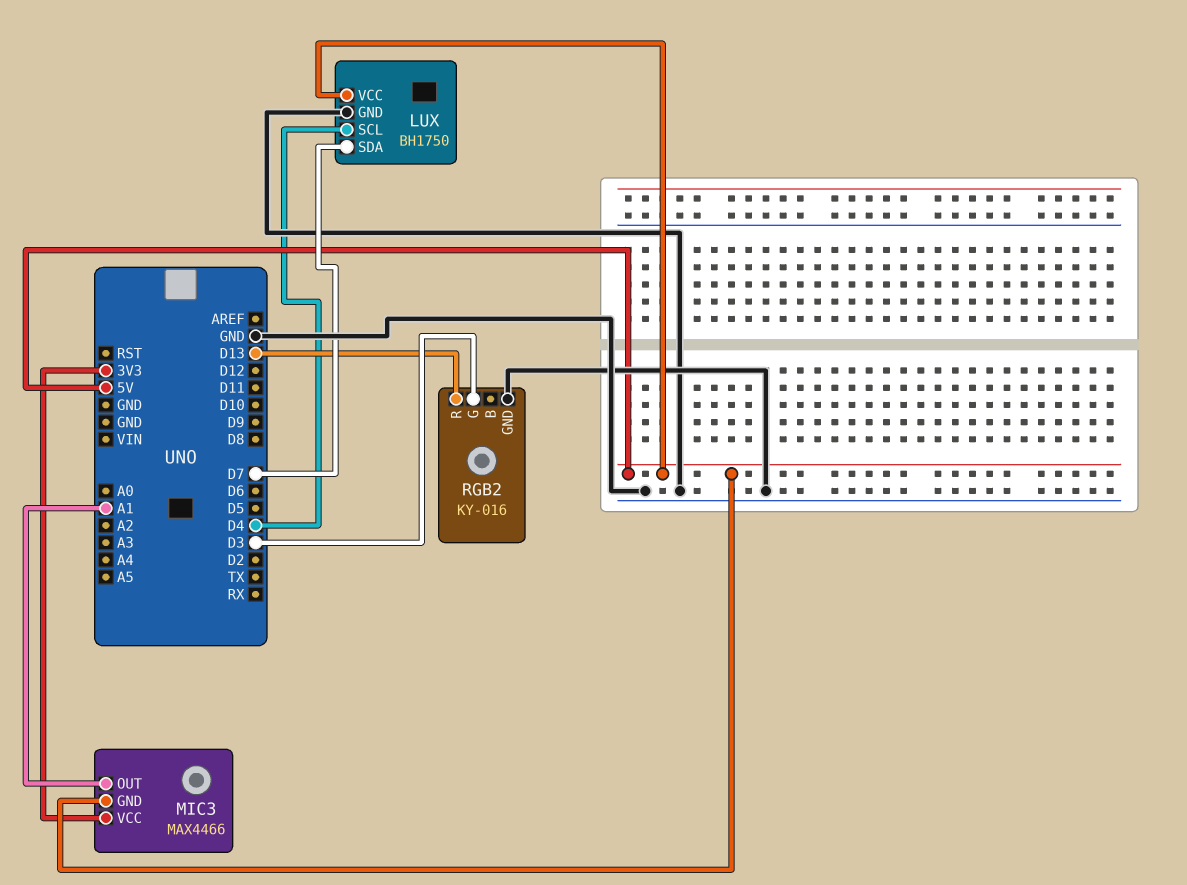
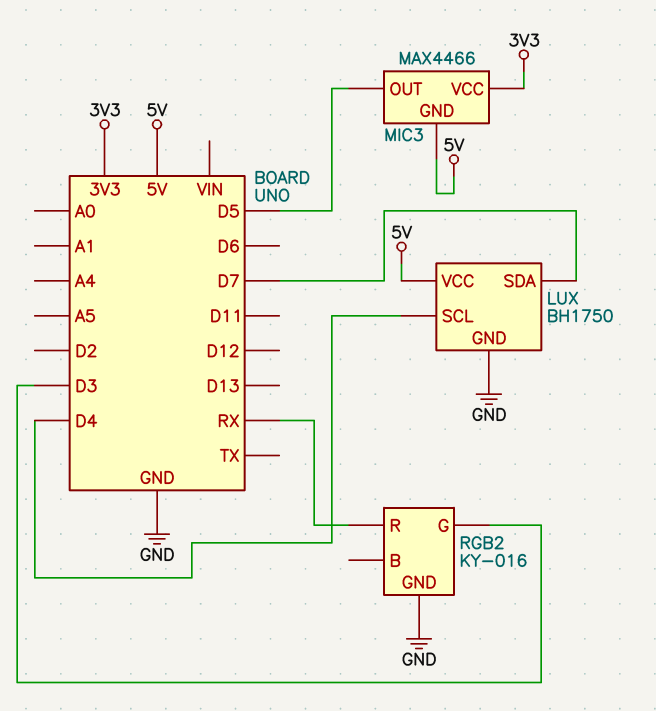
MIC3 pin OUT: A1 -> D5
RGB2 pin R: D13 -> RX

